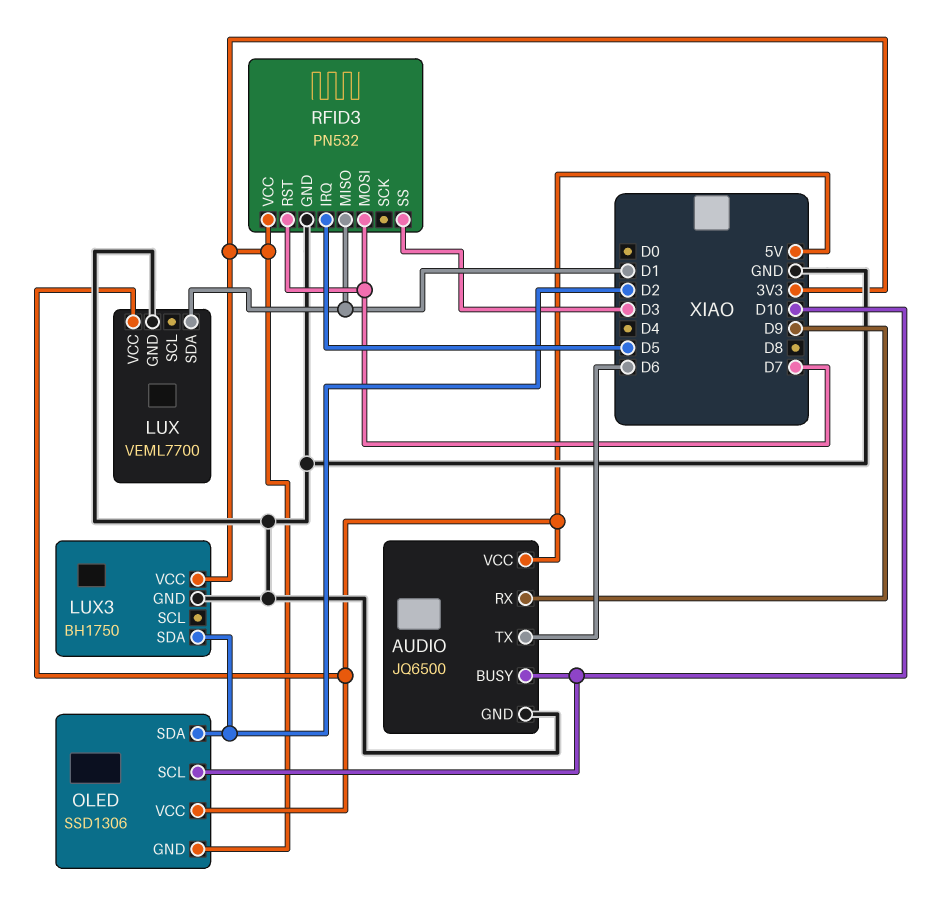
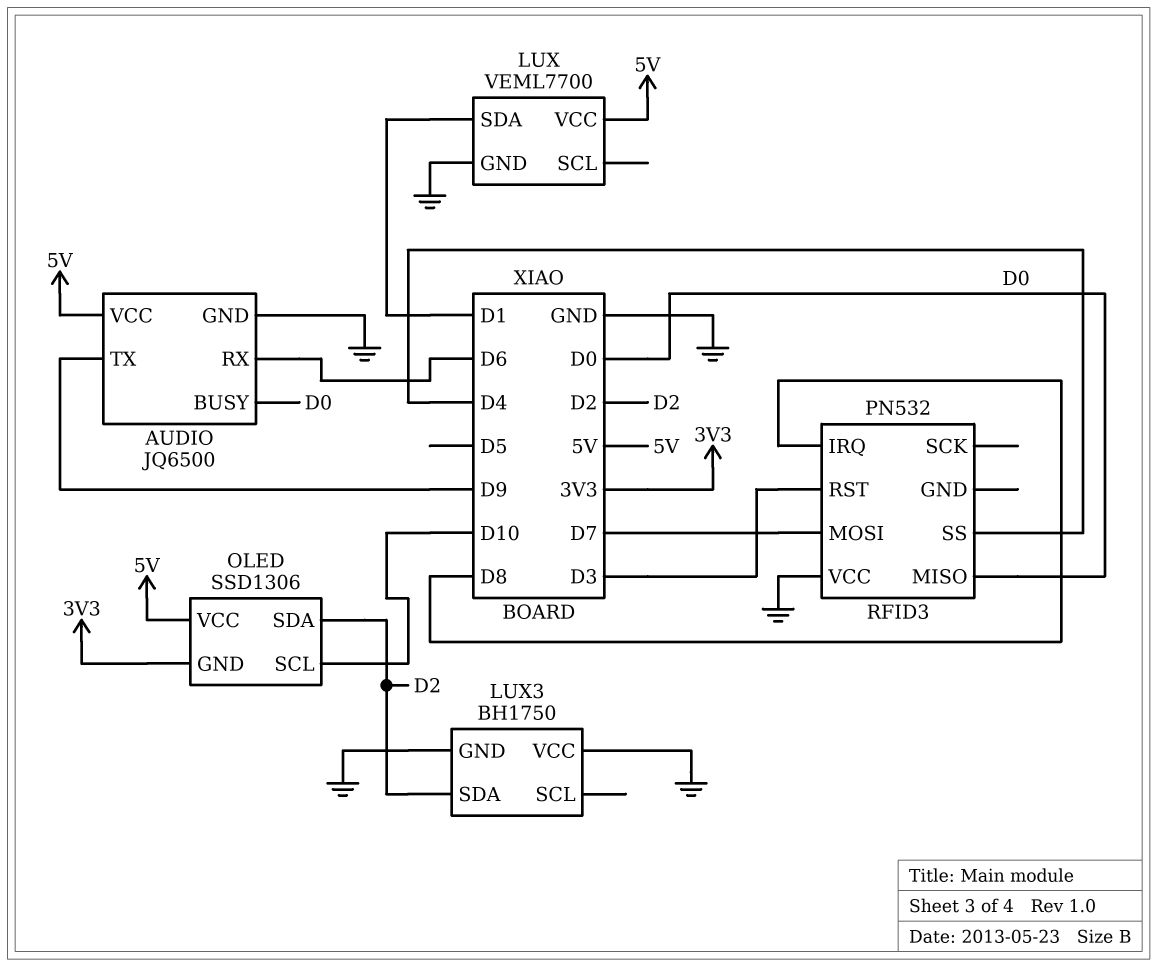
AUDIO pin BUSY: D10 -> D0
AUDIO pin RX: D9 -> D6
AUDIO pin TX: D6 -> D9
LUX3 pin VCC: 3V3 -> GND
RFID3 pin GND: GND -> none
RFID3 pin IRQ: D5 -> D8
RFID3 pin MISO: D1 -> D0
RFID3 pin RST: D7 -> D3
RFID3 pin SS: D3 -> D4
RFID3 pin VCC: 3V3 -> GND

